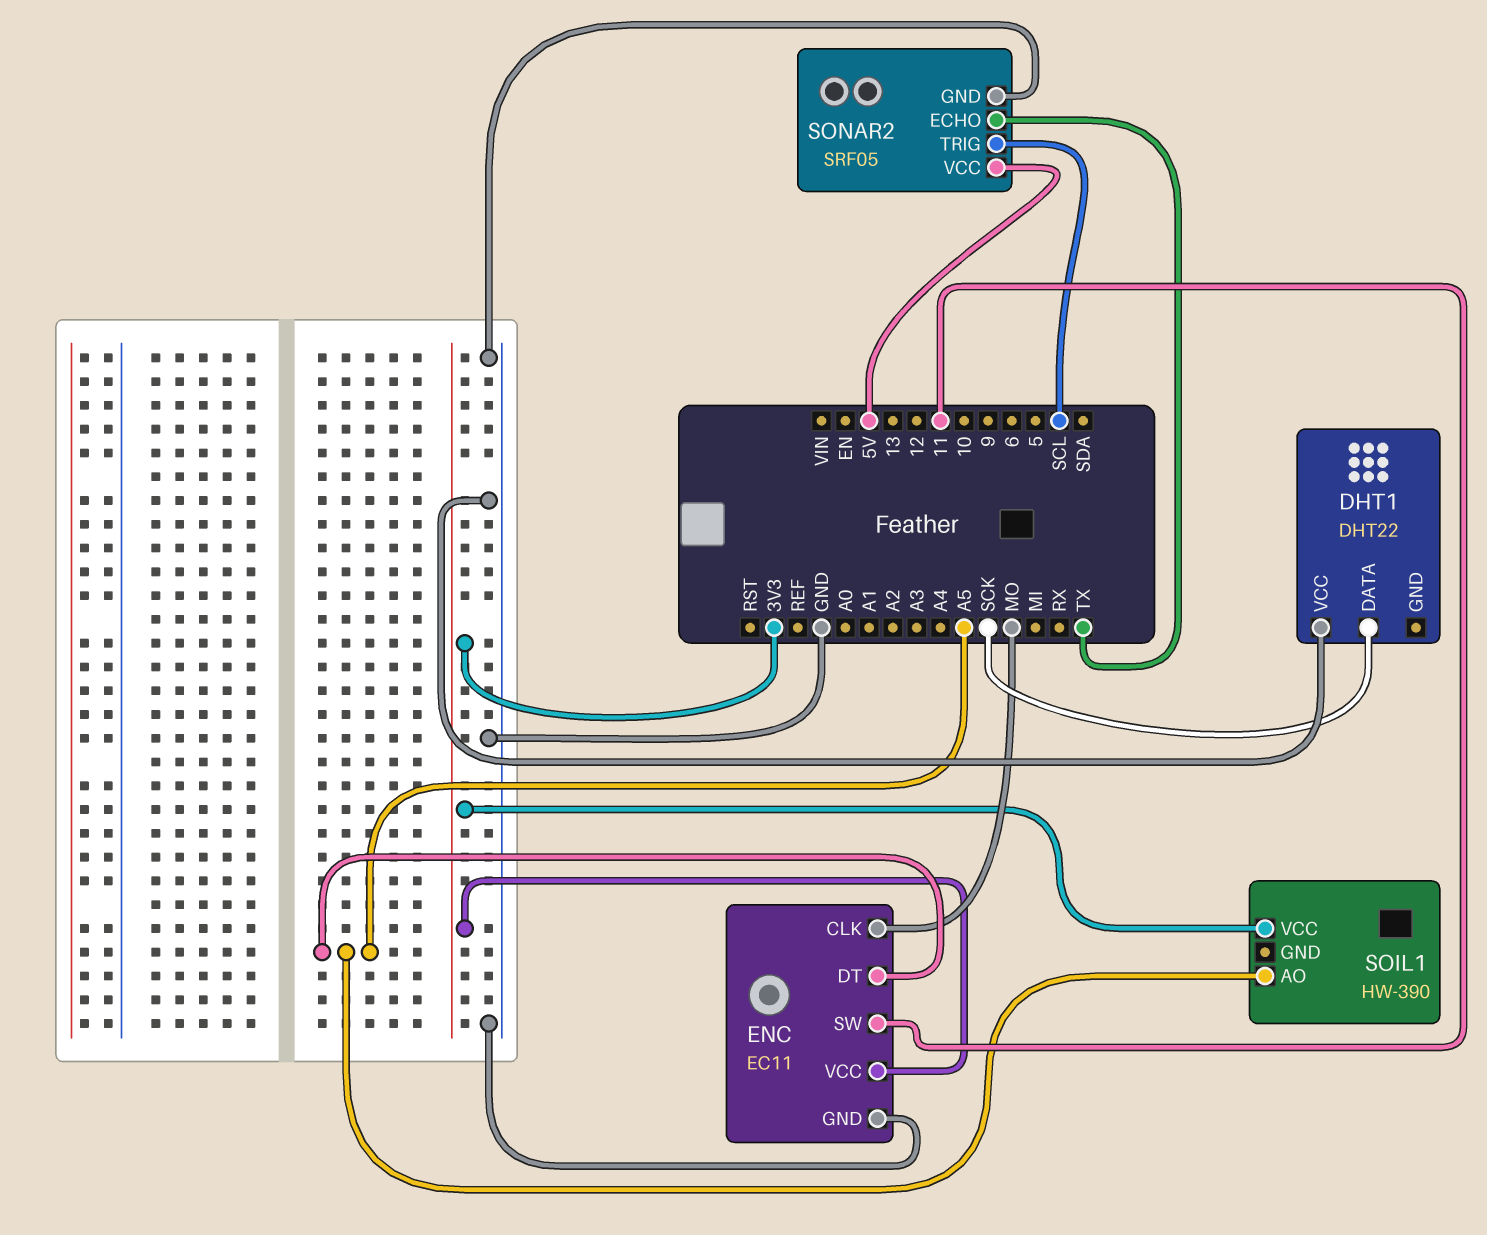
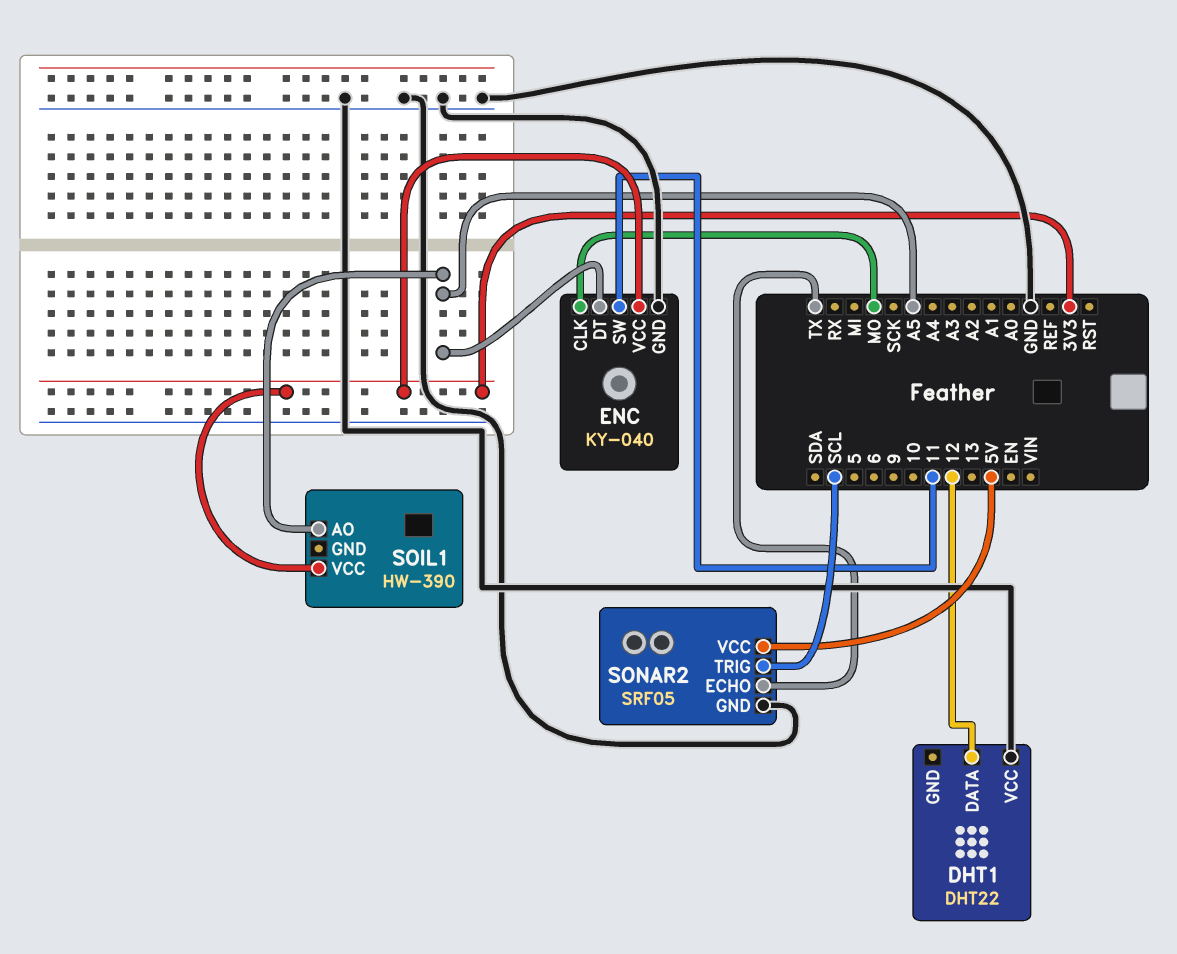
DHT1 pin DATA: SCK -> 12
ENC: EC11 -> KY-040

